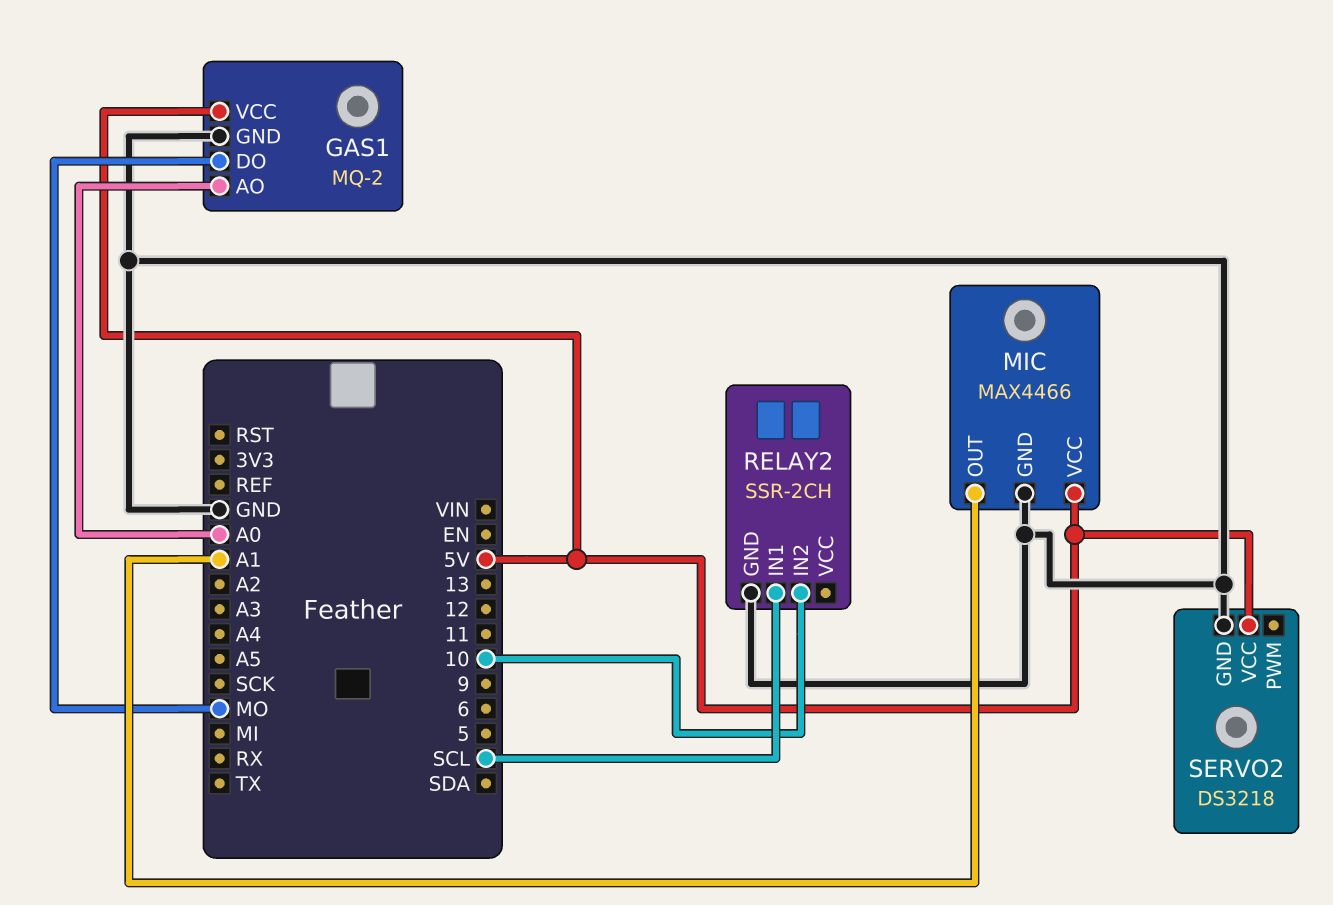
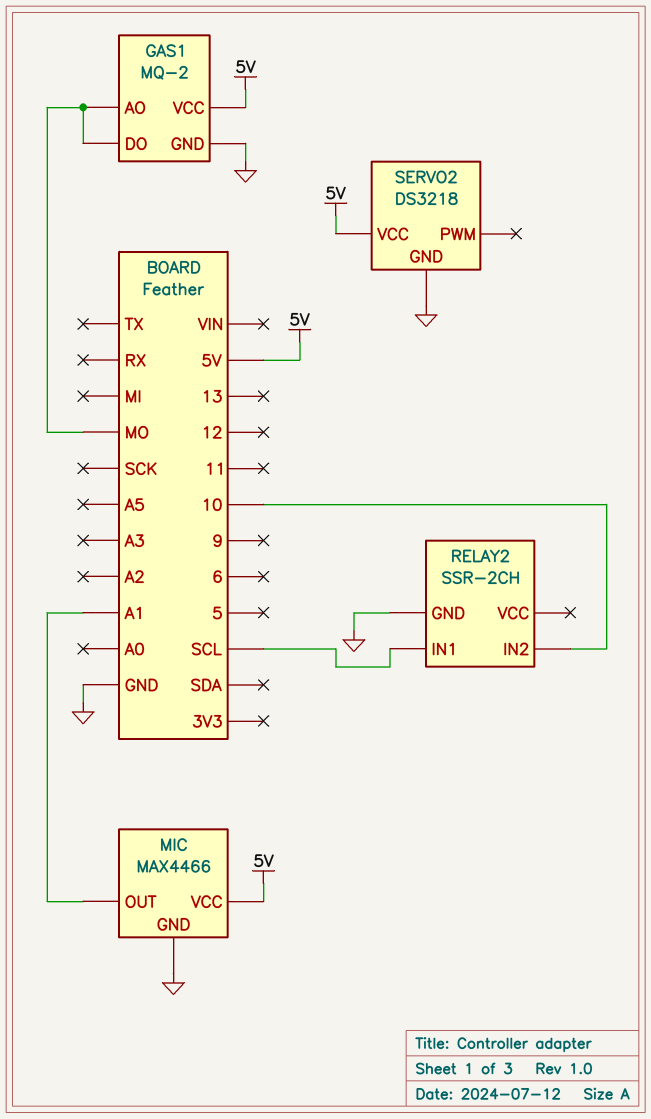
GAS1 pin AO: A0 -> MO

